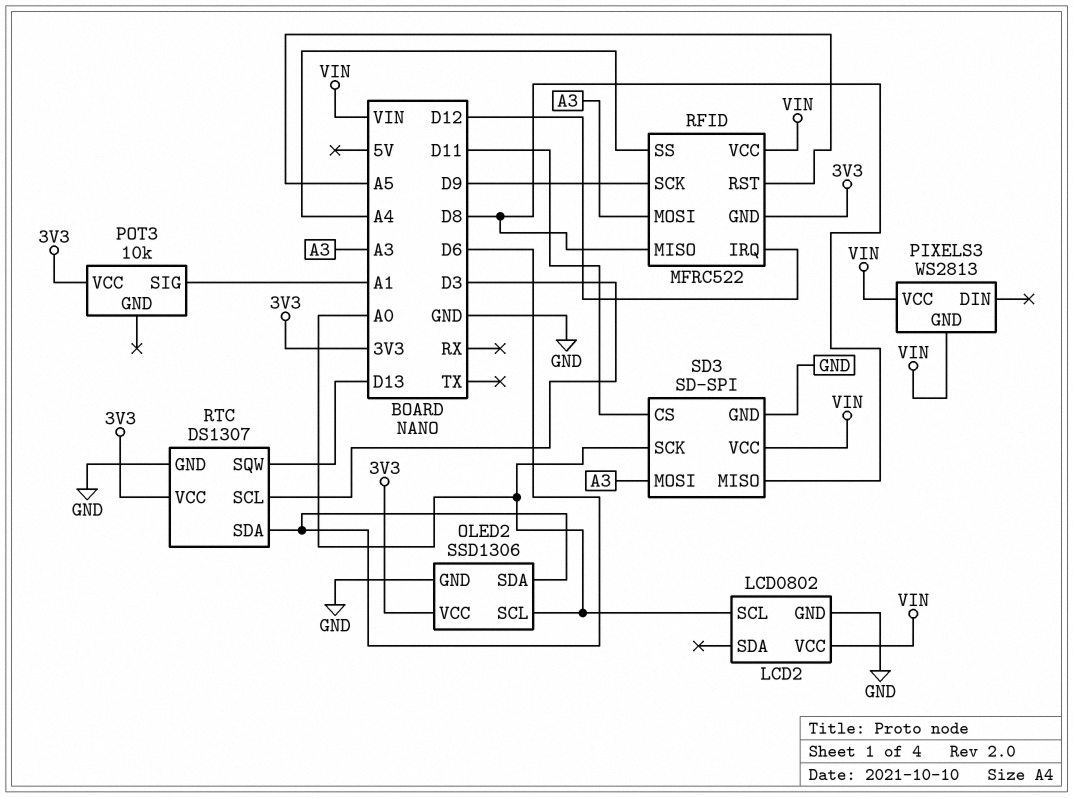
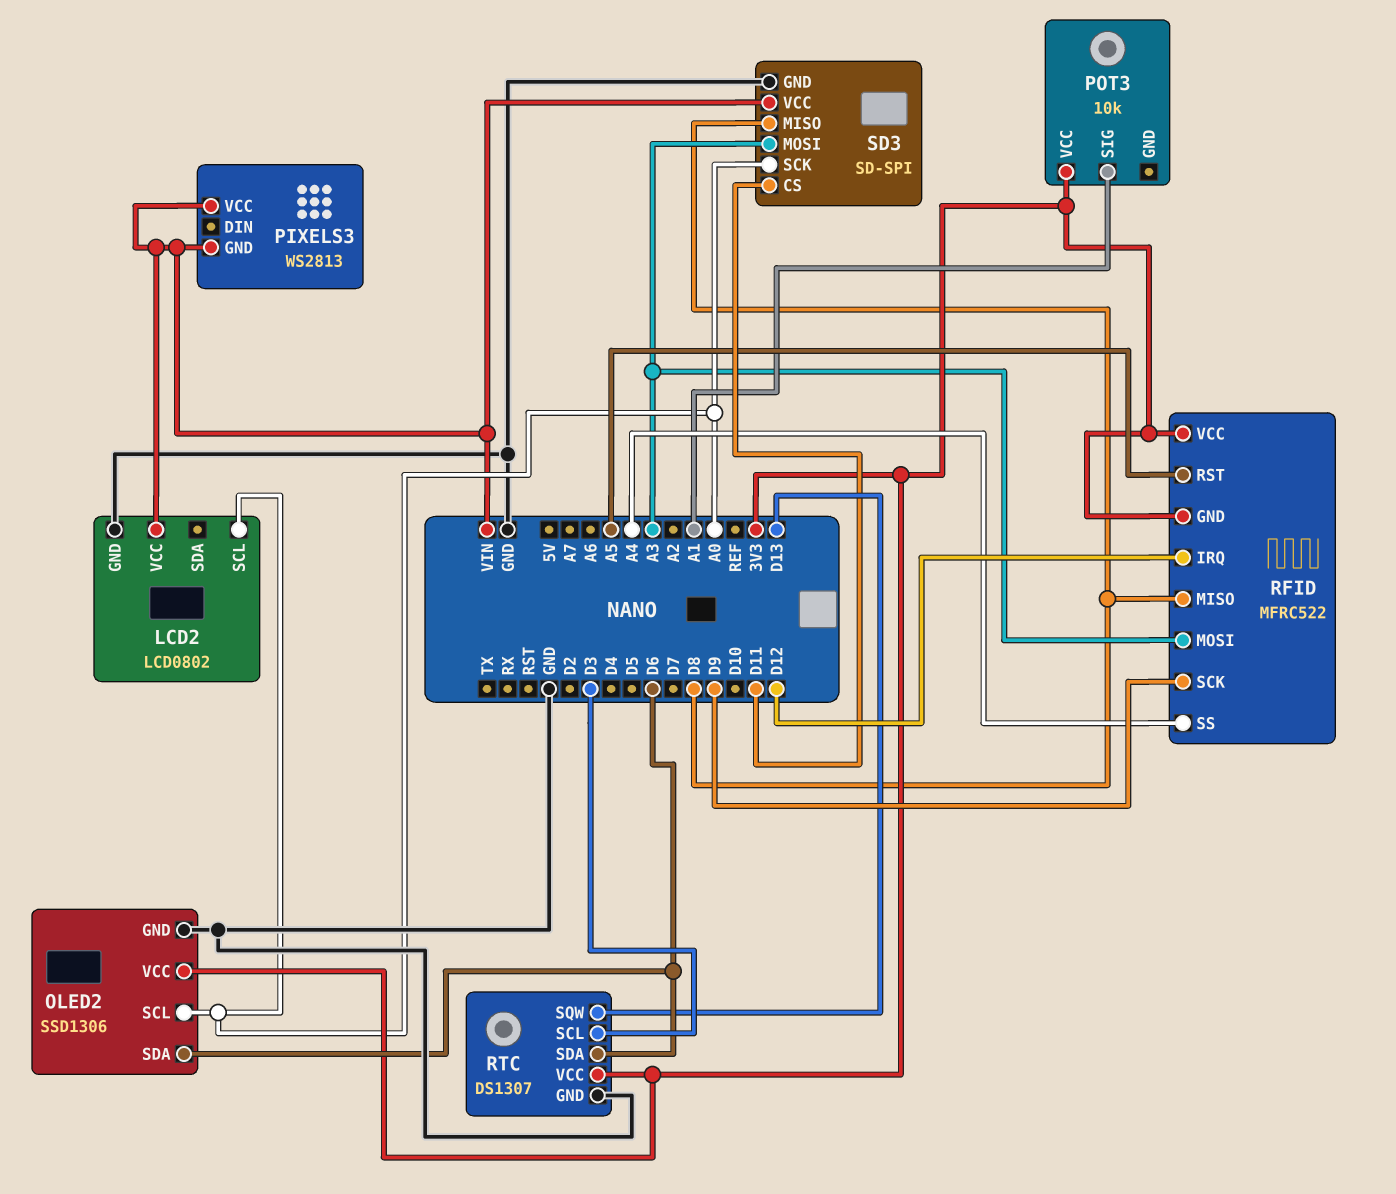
RFID pin VCC: VIN -> 3V3

